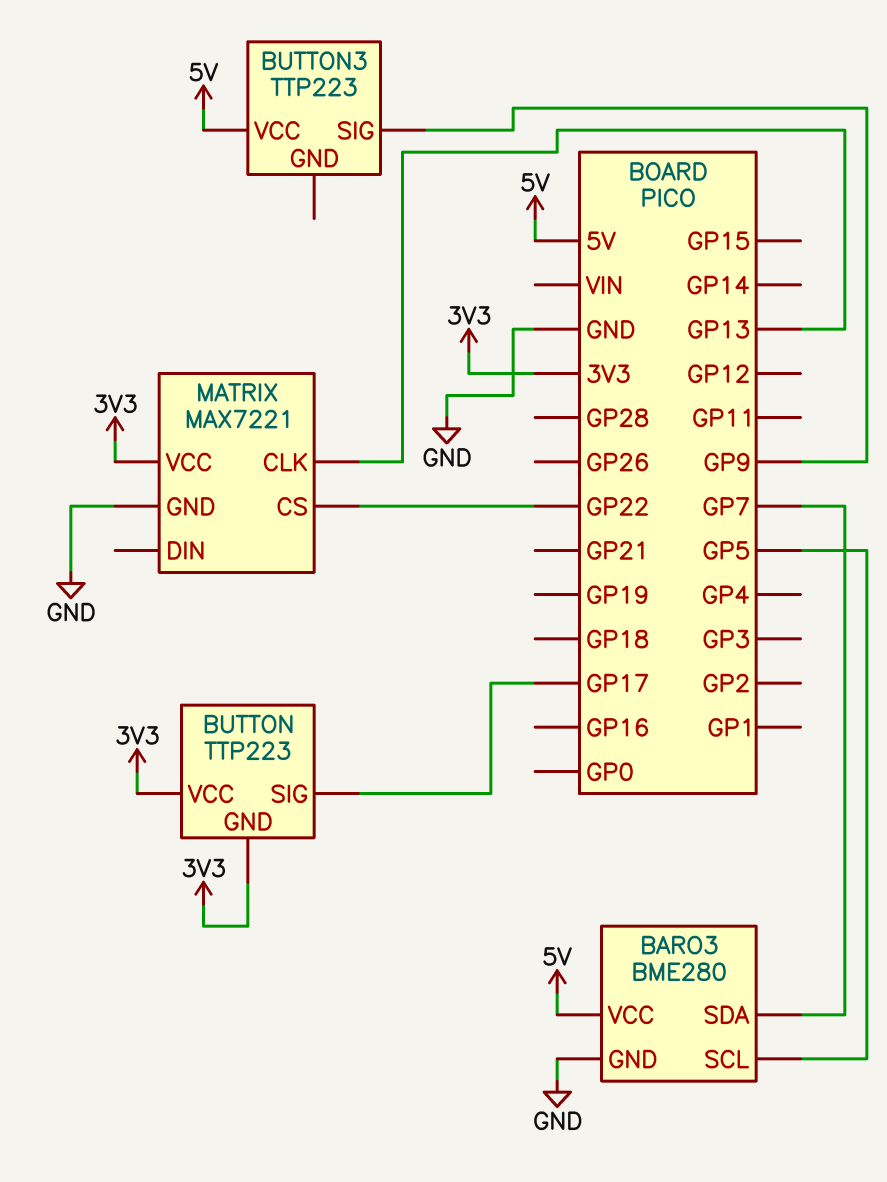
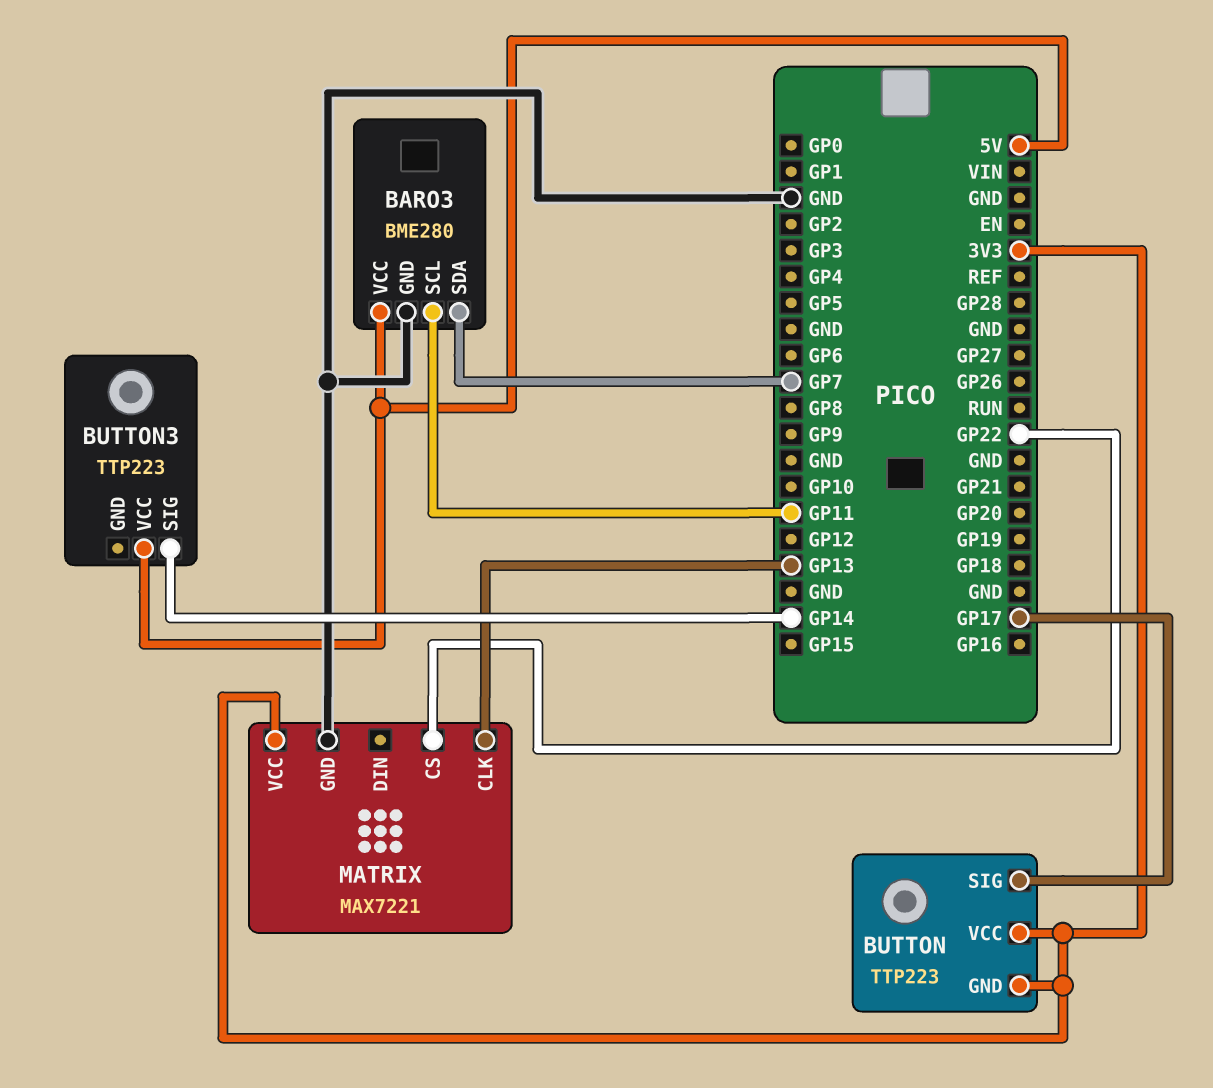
BARO3 pin SCL: GP5 -> GP11
BUTTON3 pin SIG: GP9 -> GP14

